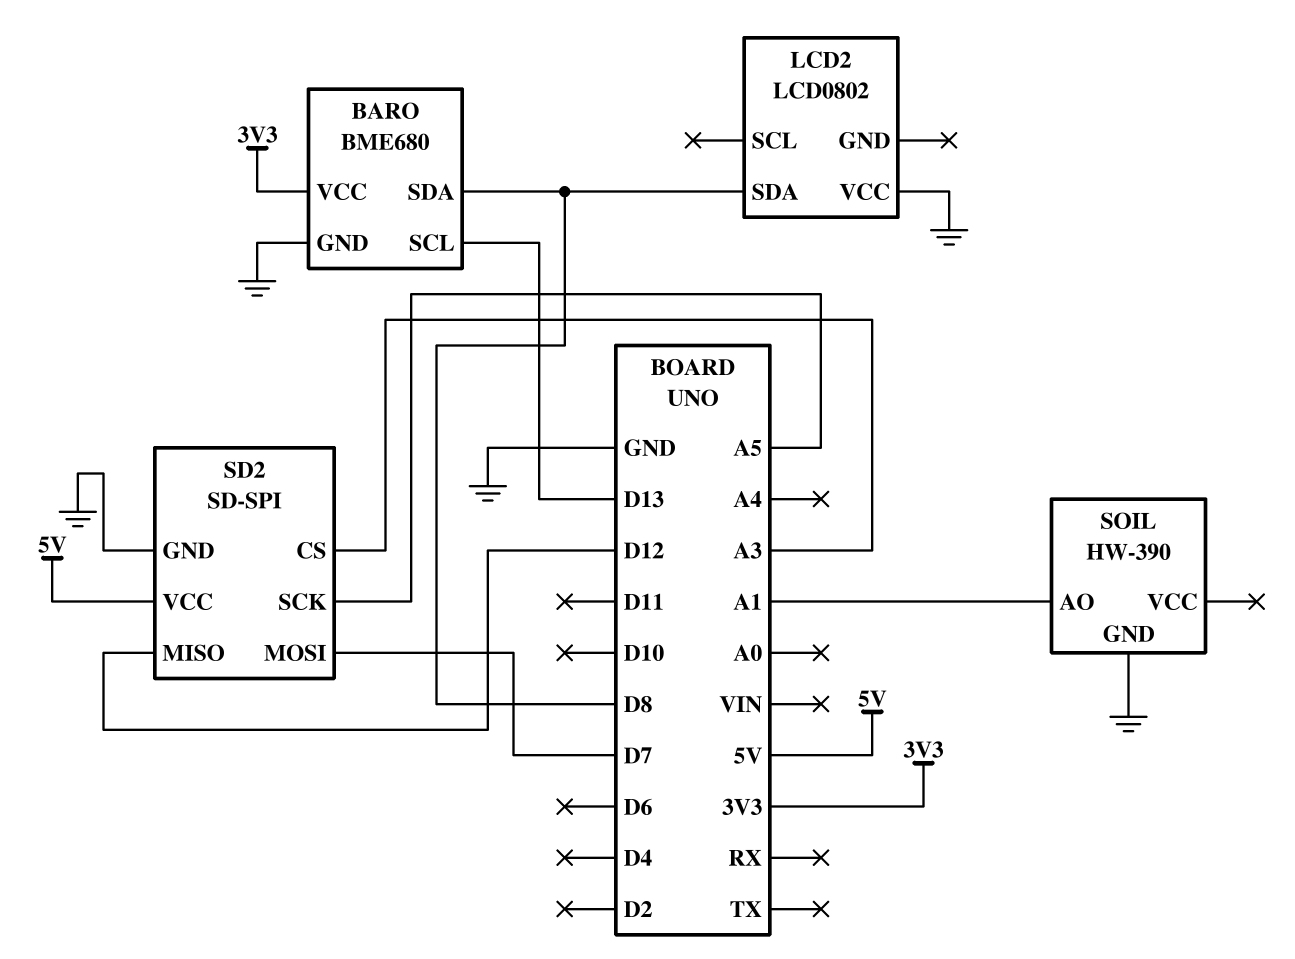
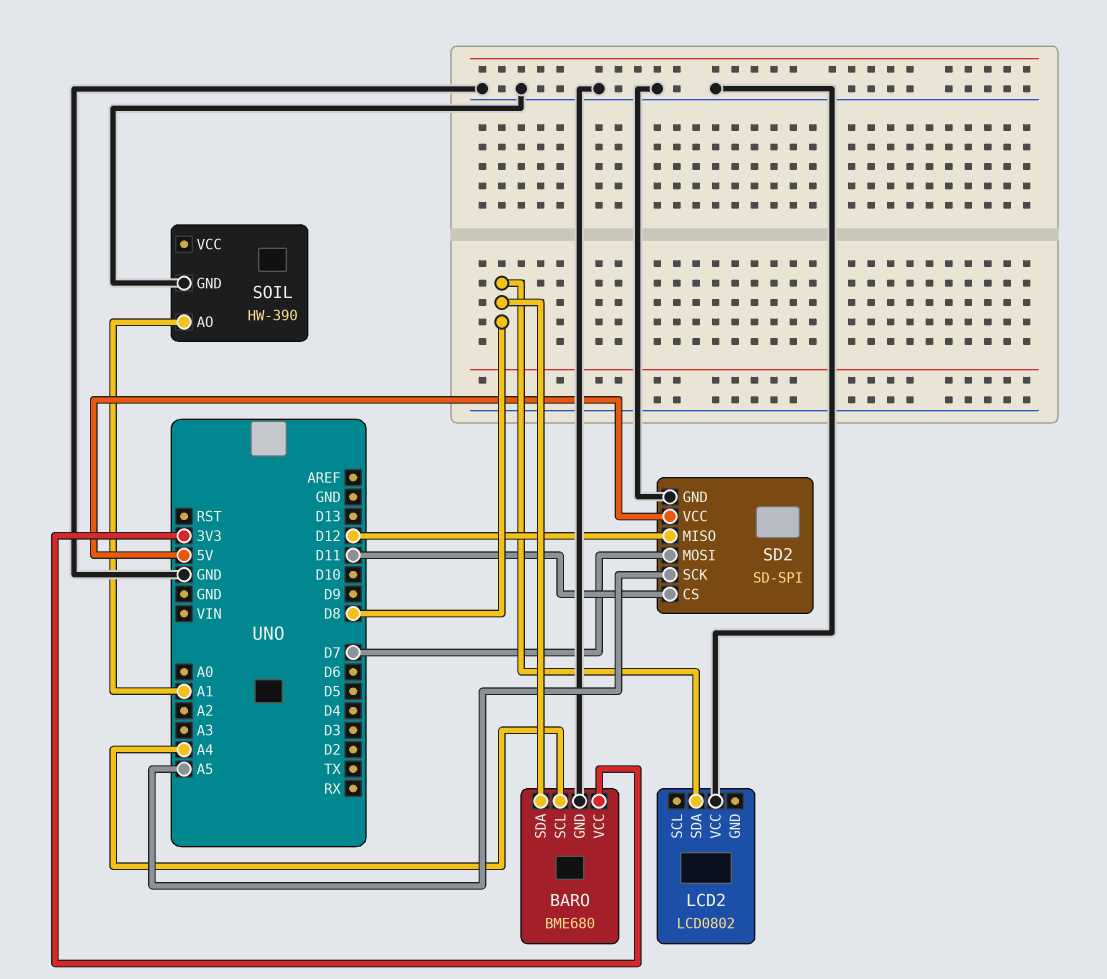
BARO pin SCL: D13 -> A4
SD2 pin CS: A3 -> D11

